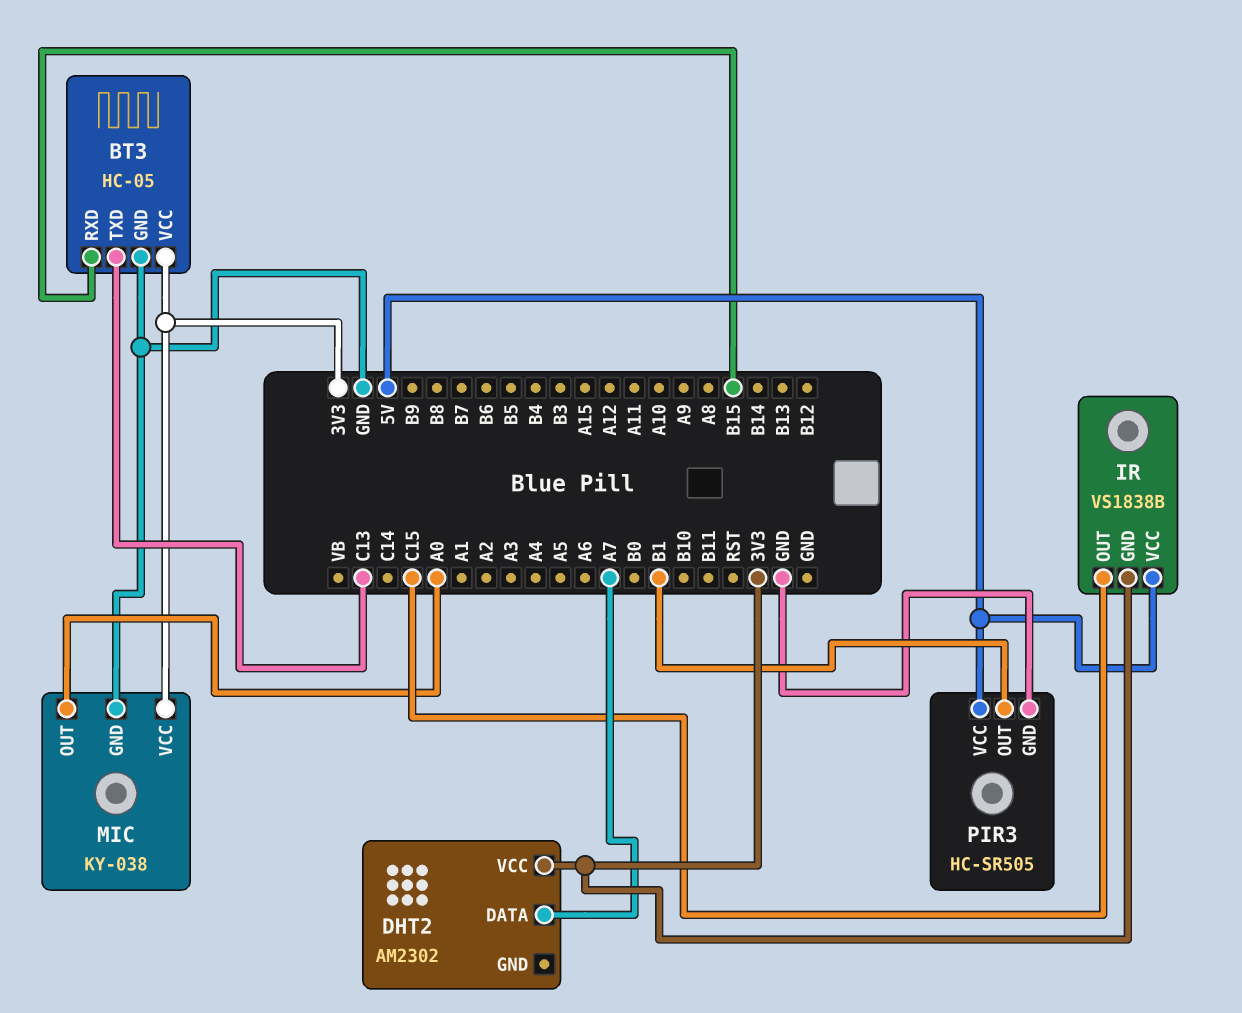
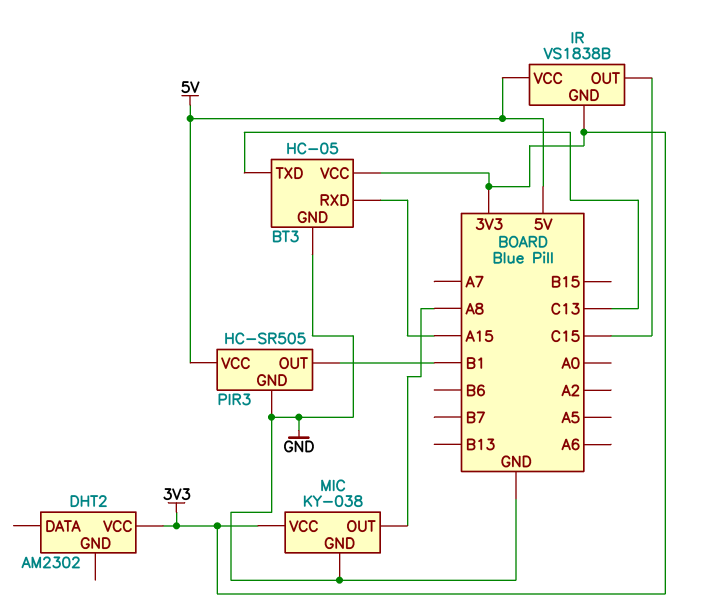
BT3 pin RXD: B15 -> A15
DHT2 pin DATA: A7 -> none
MIC pin OUT: A0 -> A8

